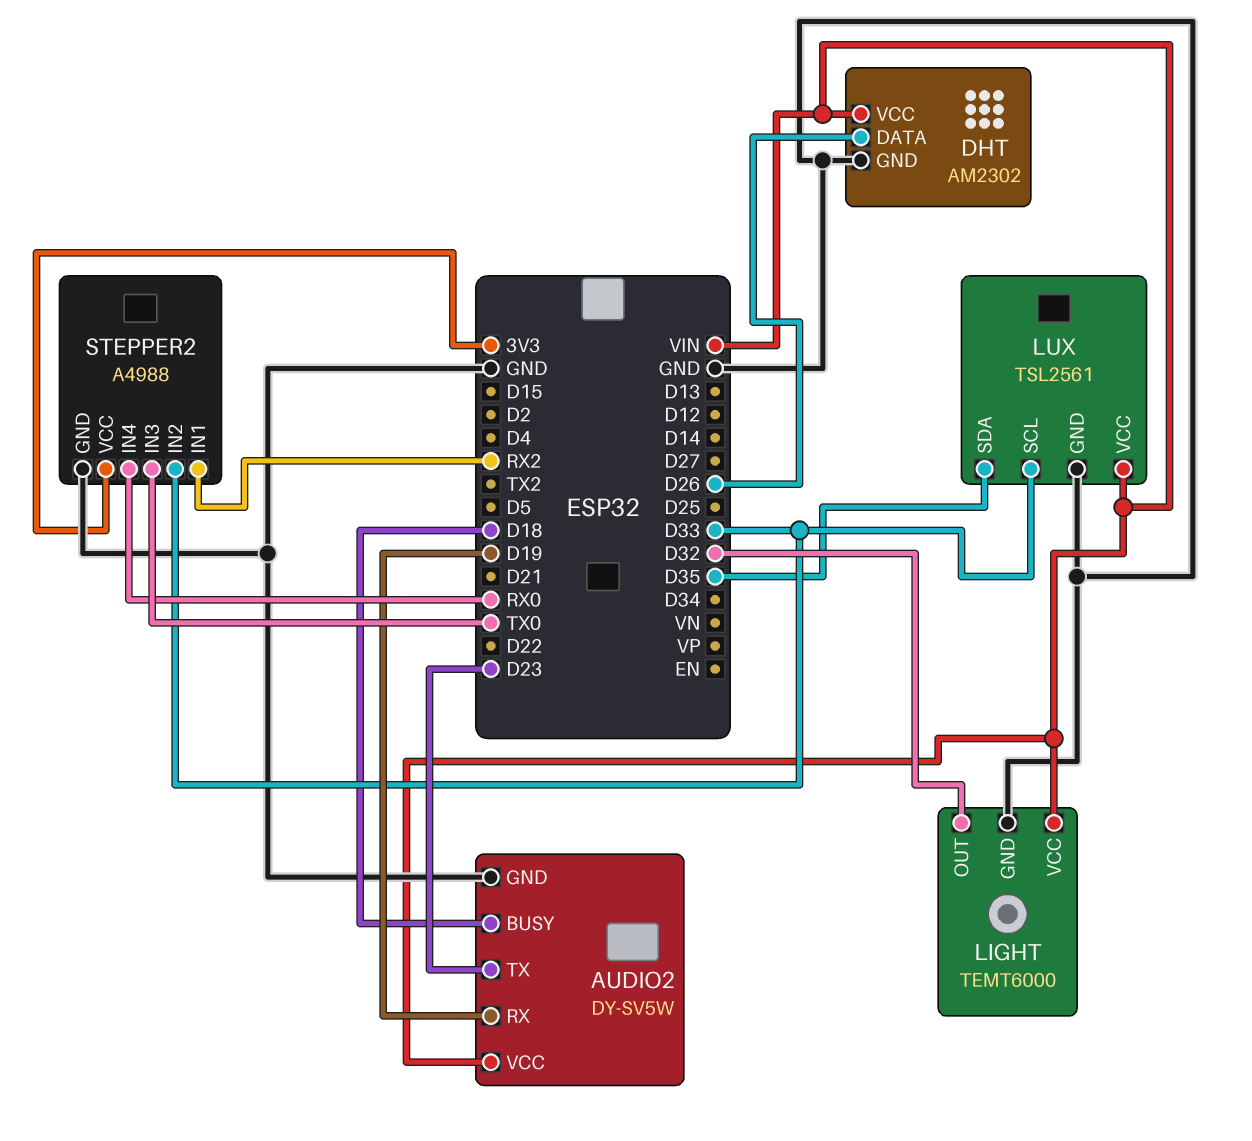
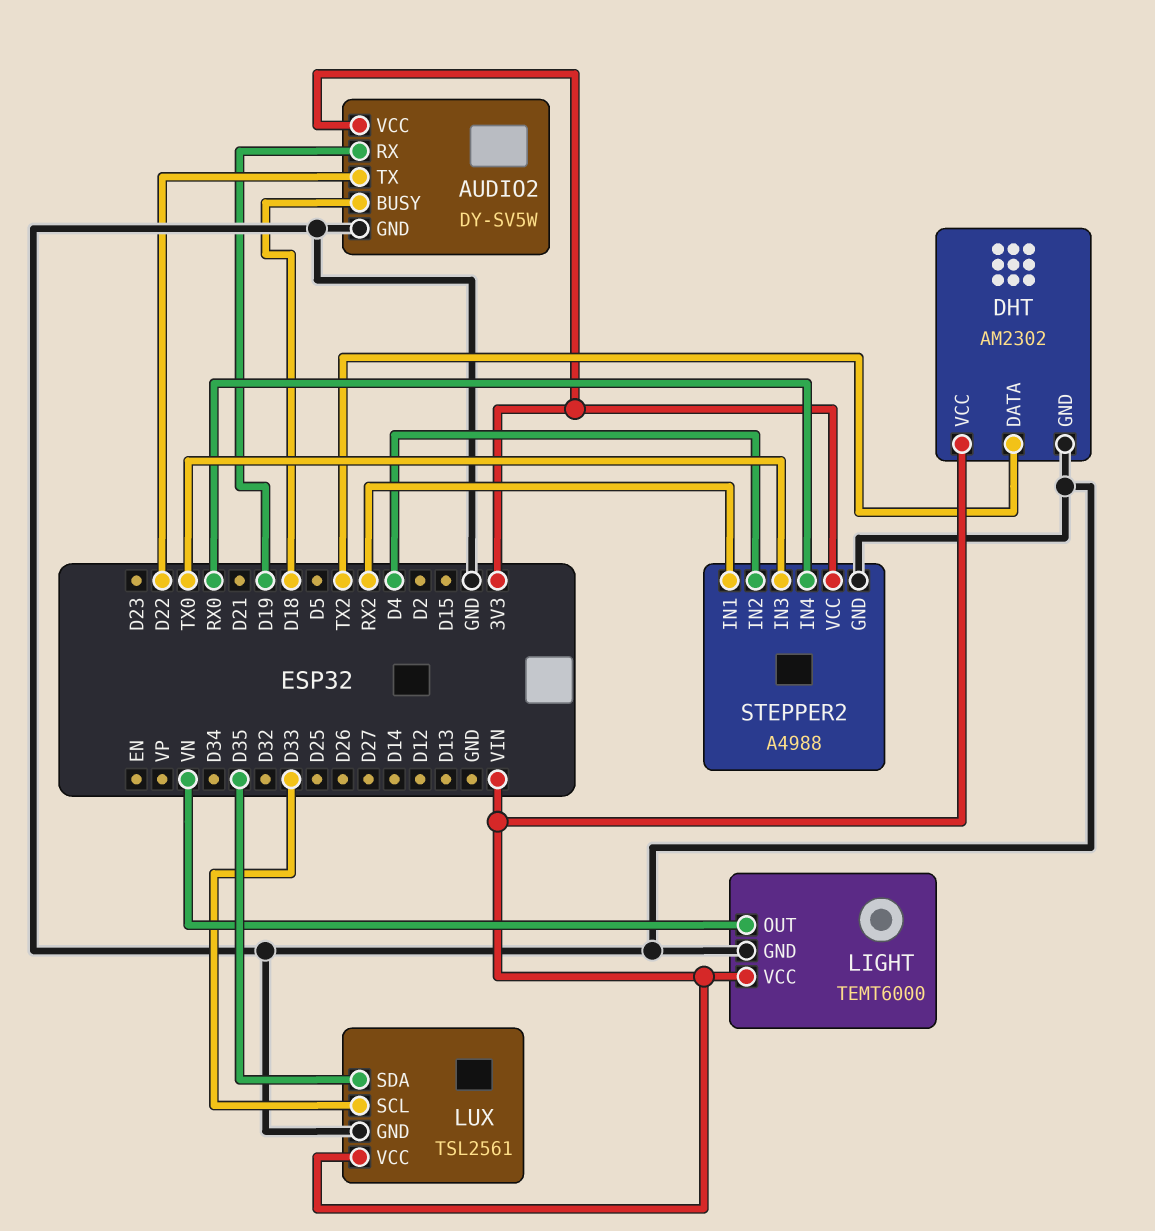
AUDIO2 pin TX: D23 -> D22
AUDIO2 pin VCC: VIN -> 3V3
DHT pin DATA: D26 -> TX2
LIGHT pin OUT: D32 -> VN
STEPPER2 pin IN2: D33 -> D4

